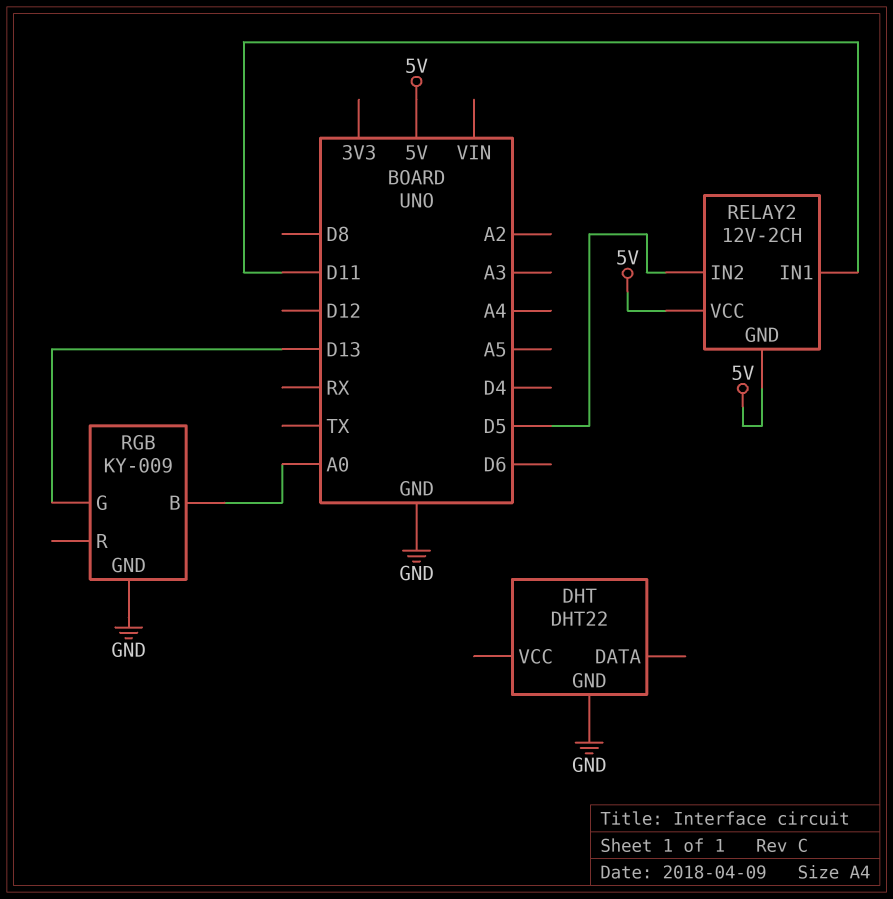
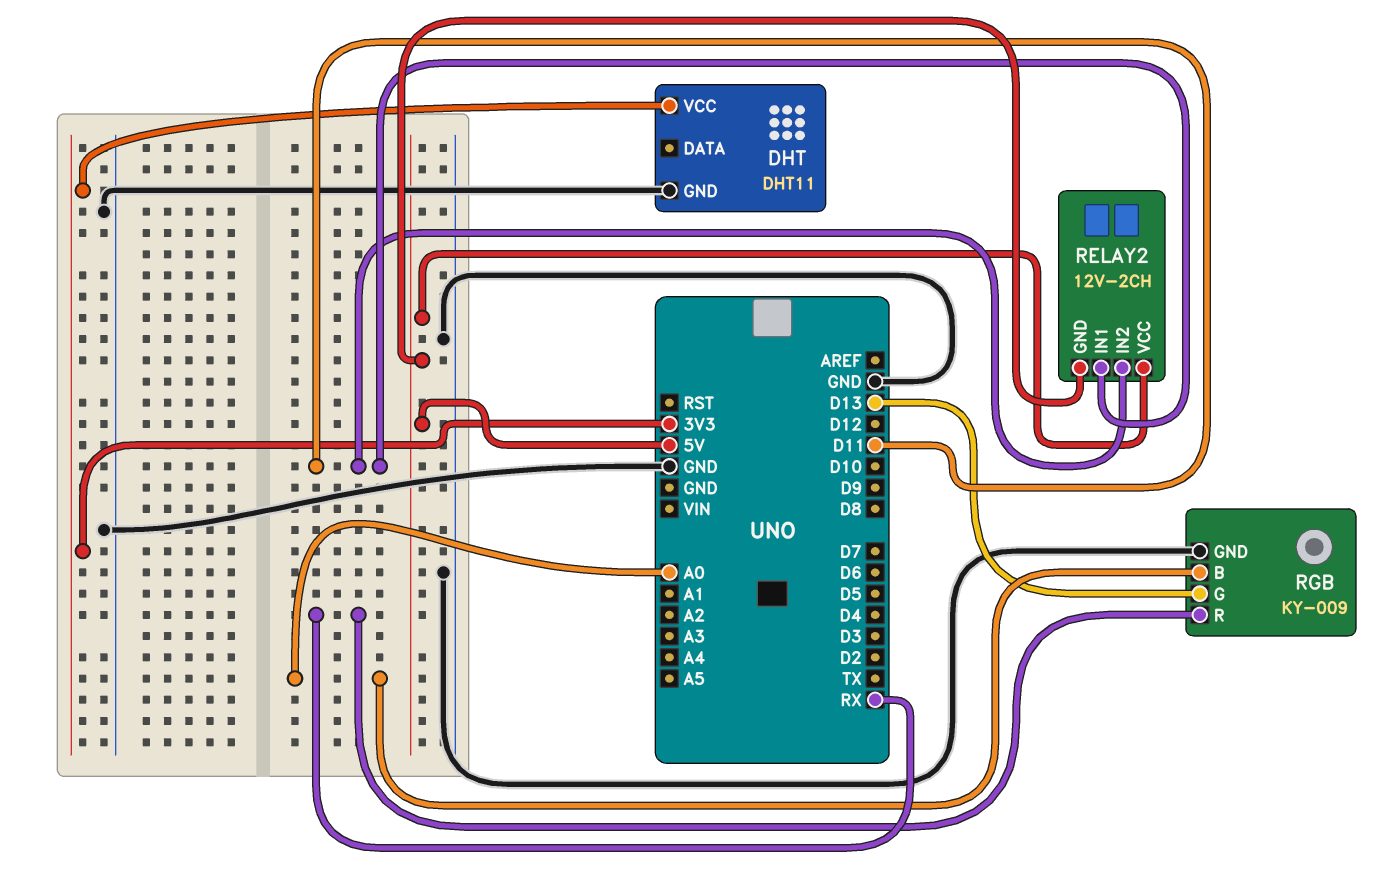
DHT: DHT22 -> DHT11
DHT pin VCC: none -> 3V3
RELAY2 pin IN2: D5 -> D11
RGB pin R: none -> RX

